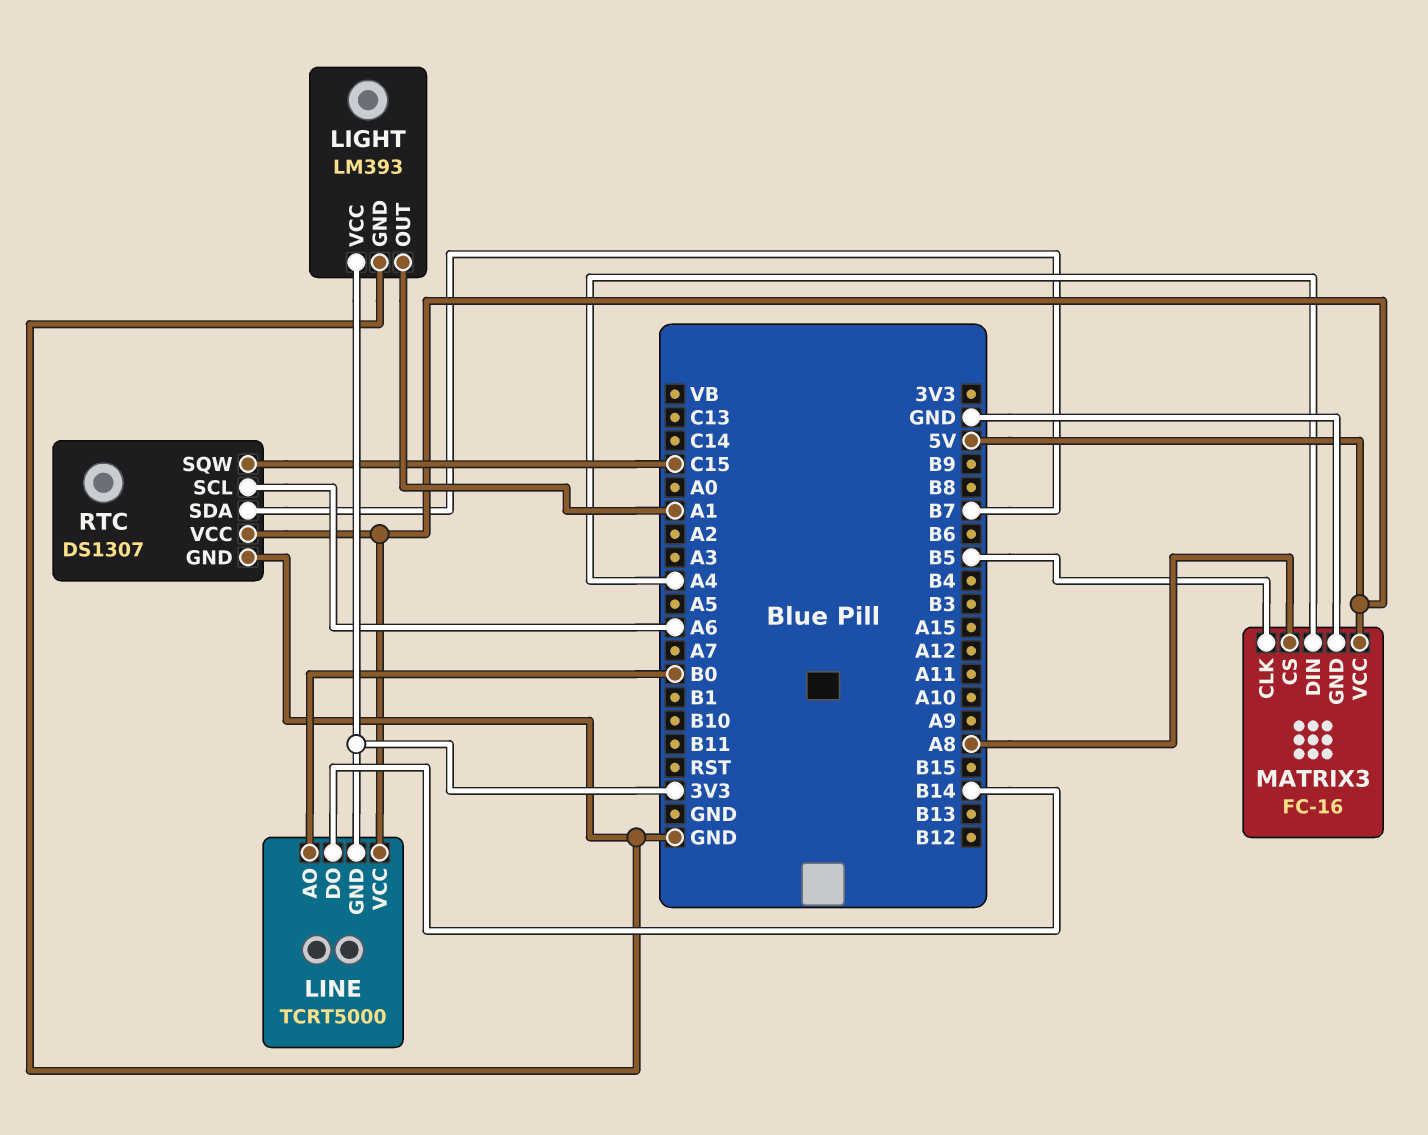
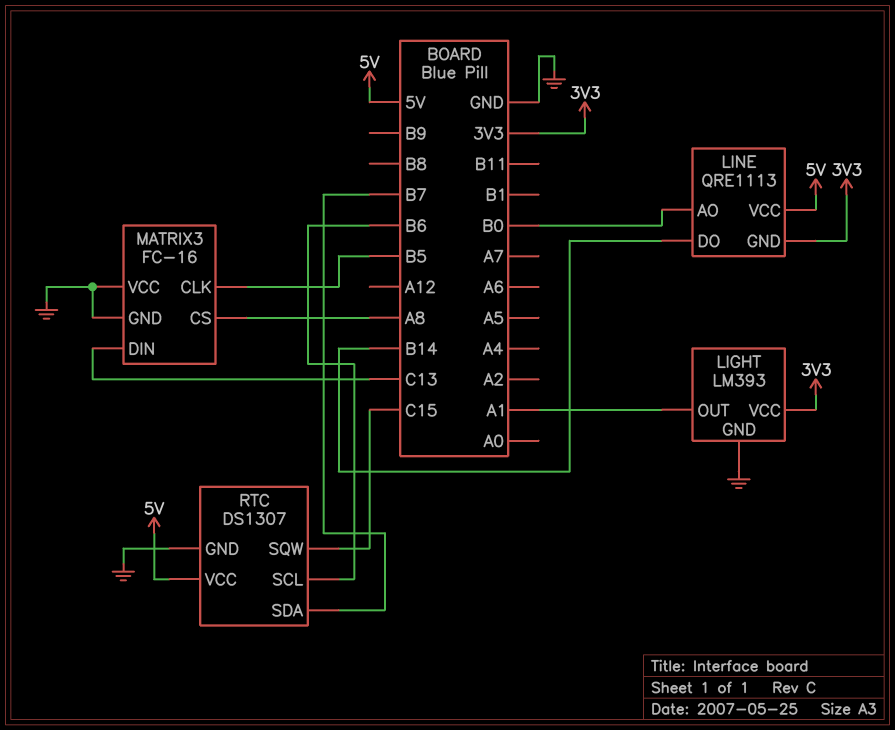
LINE: TCRT5000 -> QRE1113
MATRIX3 pin DIN: A4 -> C13
MATRIX3 pin VCC: 5V -> GND
RTC pin SCL: A6 -> B6

